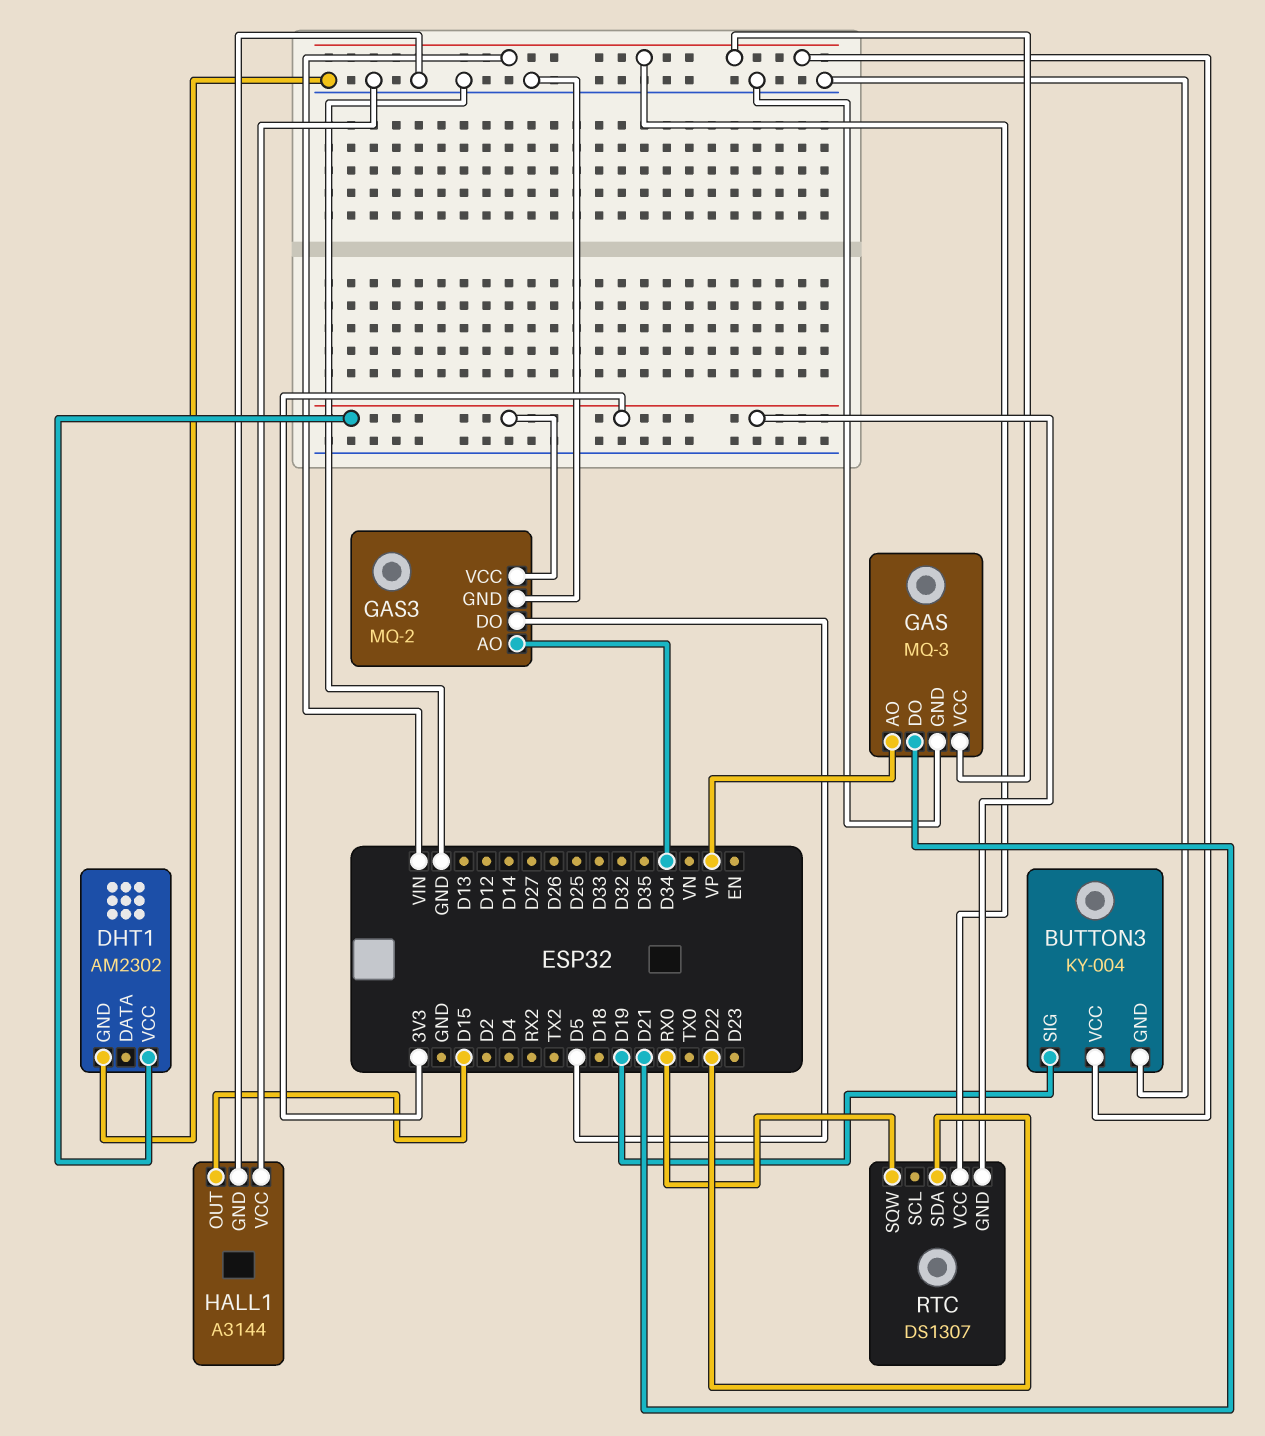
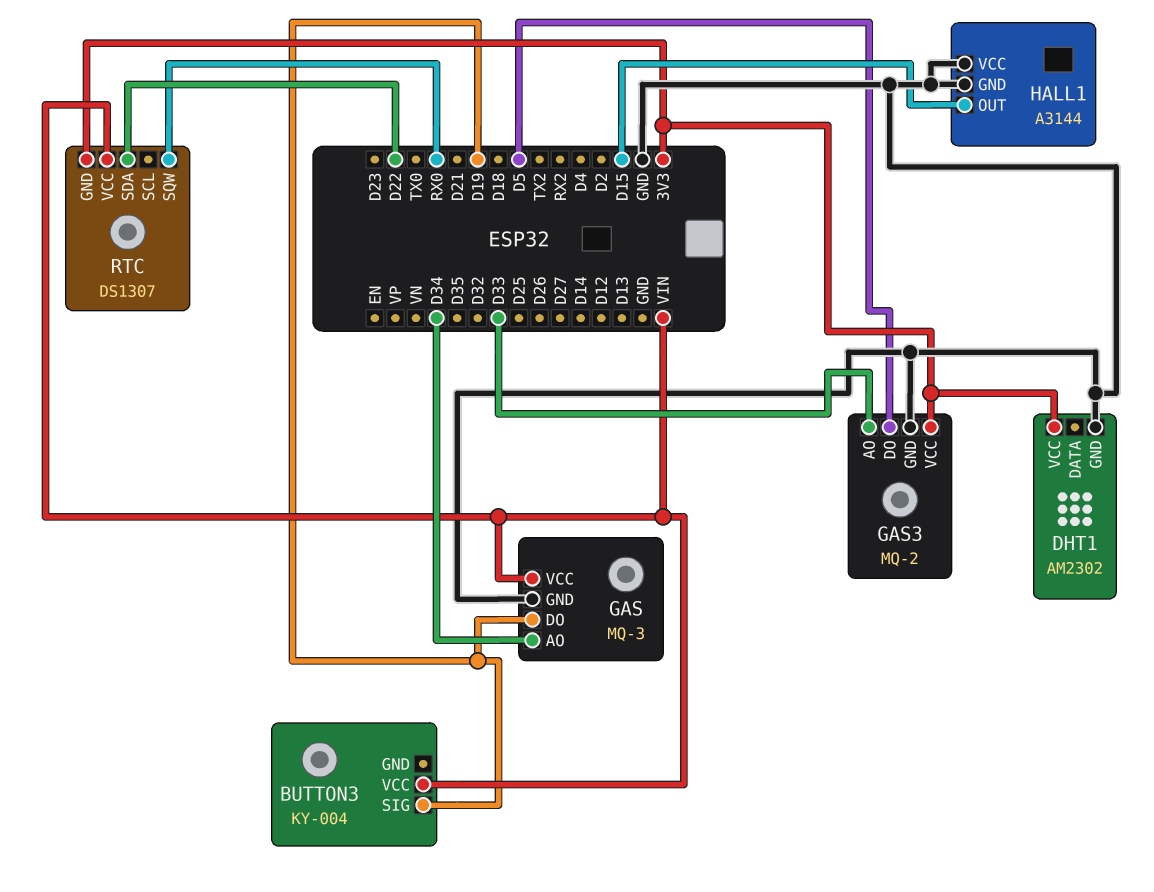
BUTTON3 pin GND: GND -> none
GAS pin AO: VP -> D34
GAS pin DO: D21 -> D19
GAS3 pin AO: D34 -> D33

